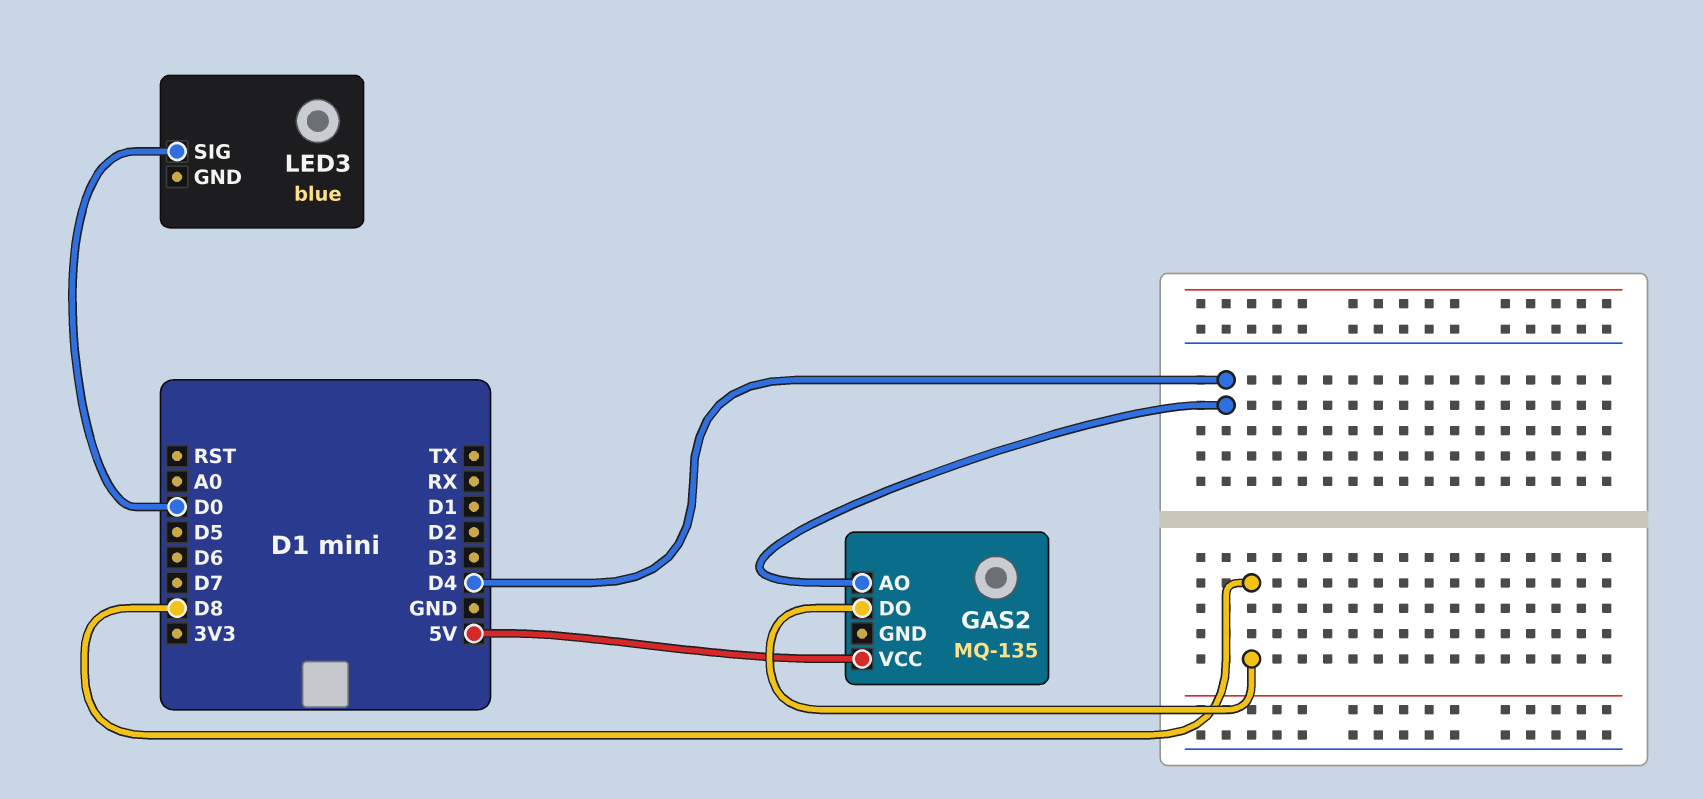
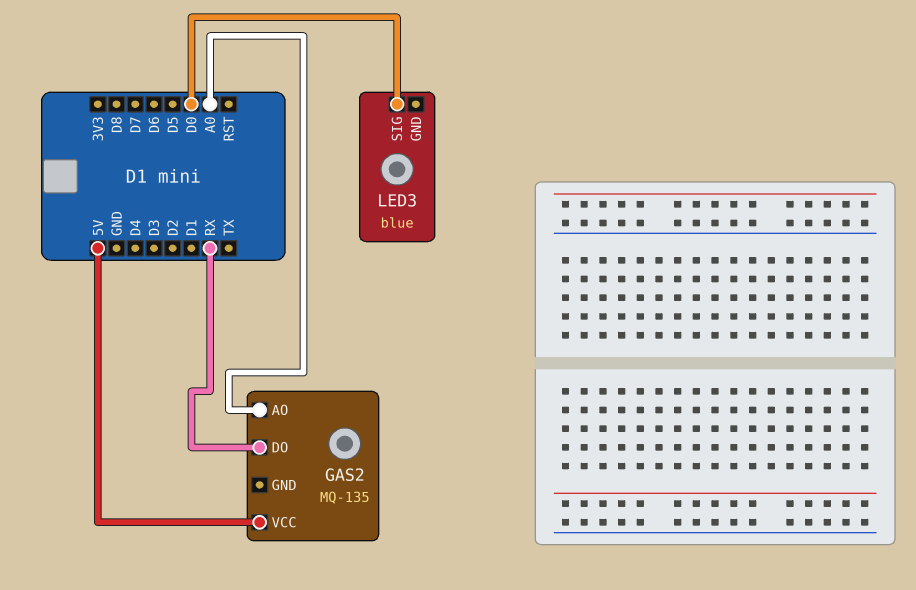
GAS2 pin AO: D4 -> A0
GAS2 pin DO: D8 -> RX

